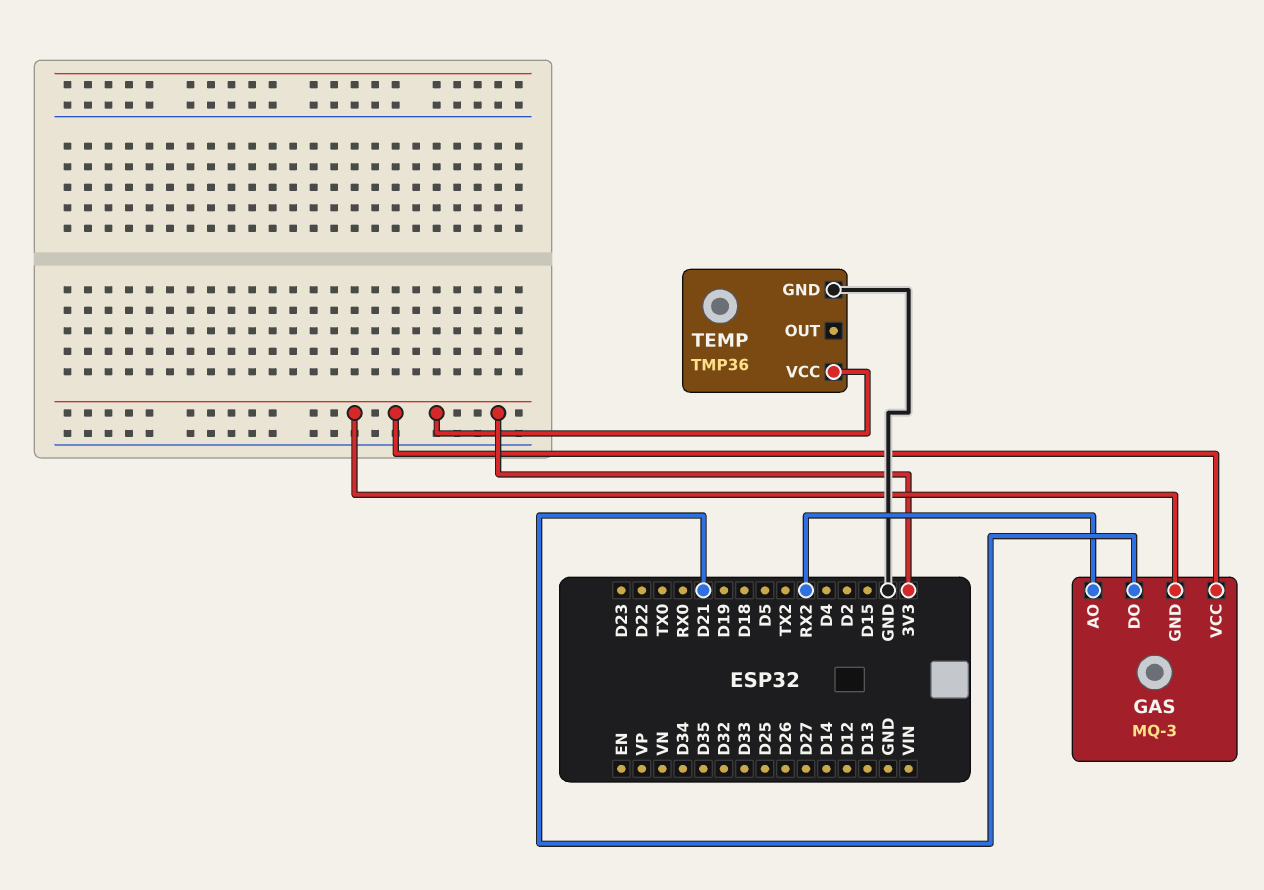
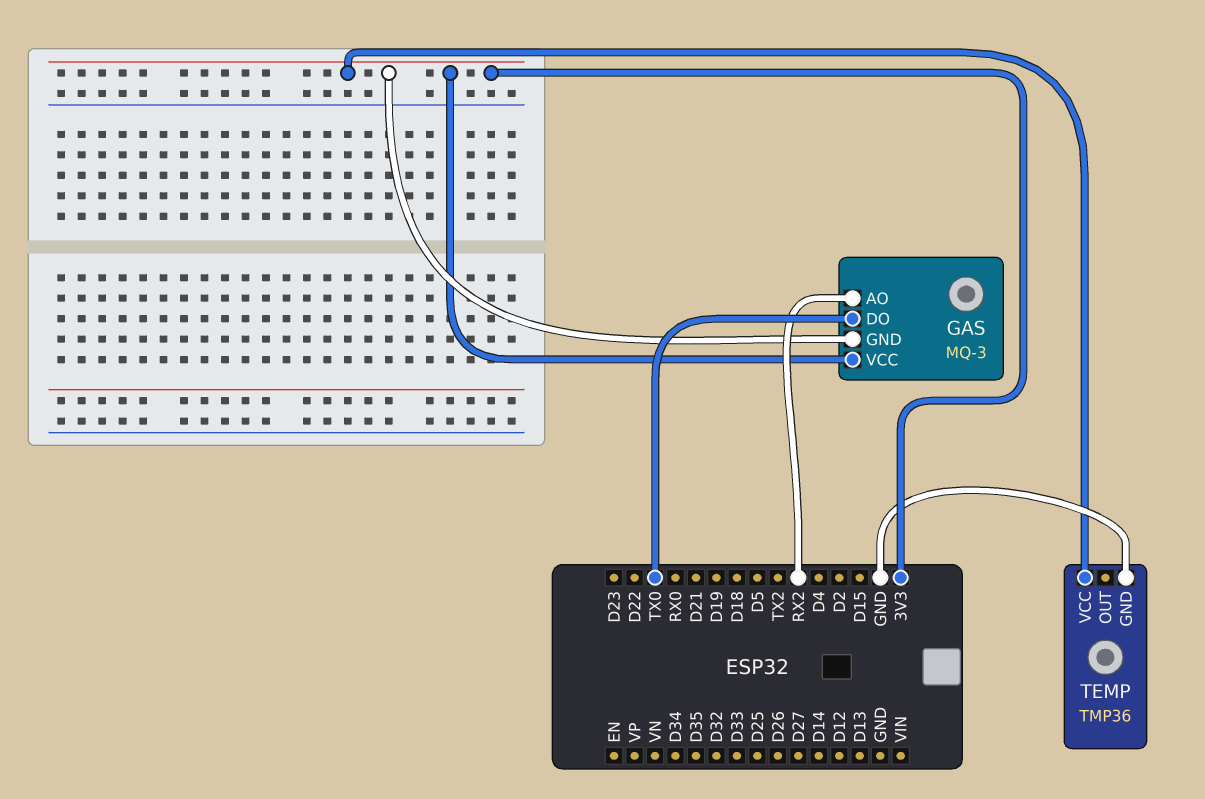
GAS pin DO: D21 -> TX0

